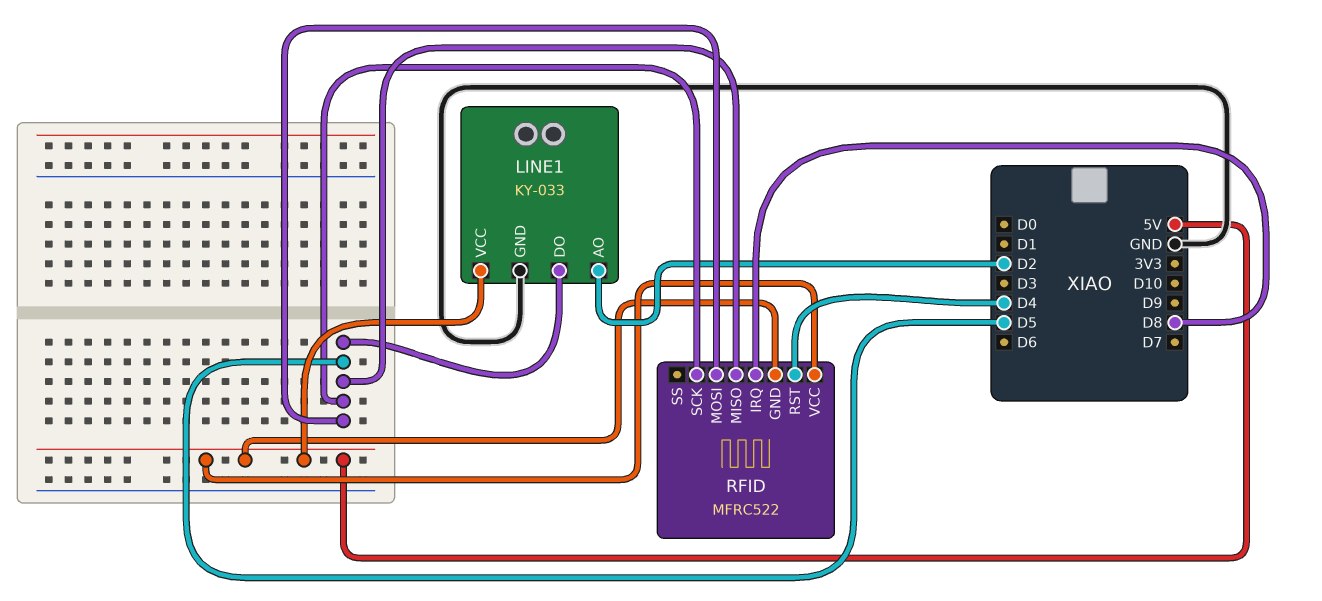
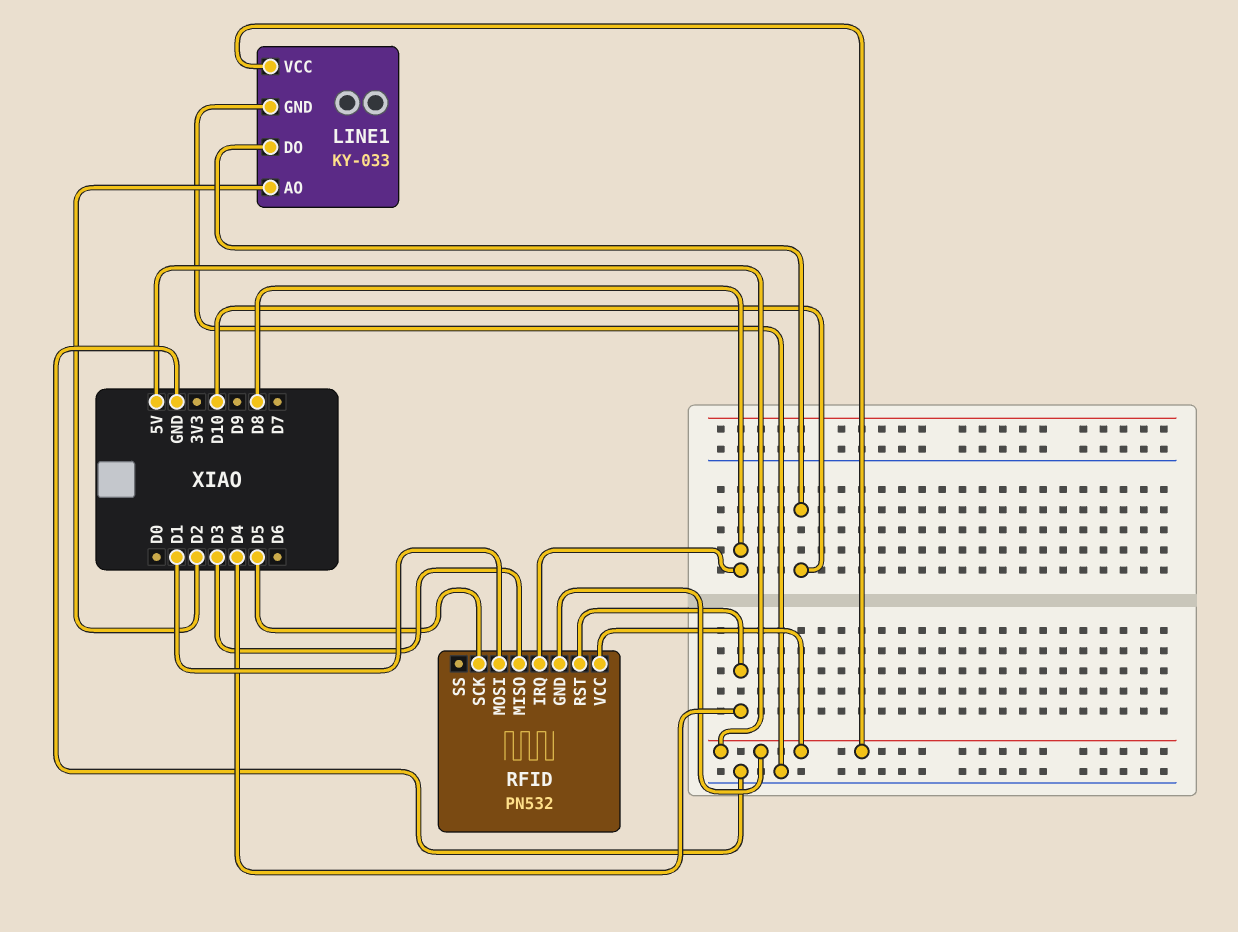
LINE1 pin DO: D5 -> D10
RFID: MFRC522 -> PN532
RFID pin MISO: D5 -> D3
RFID pin MOSI: D5 -> D1

